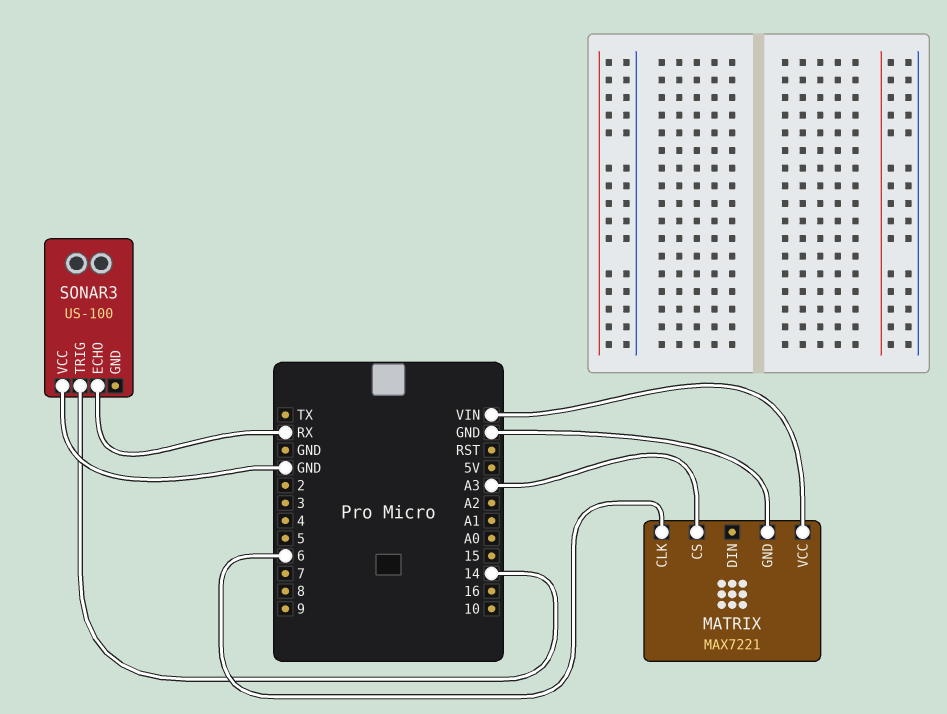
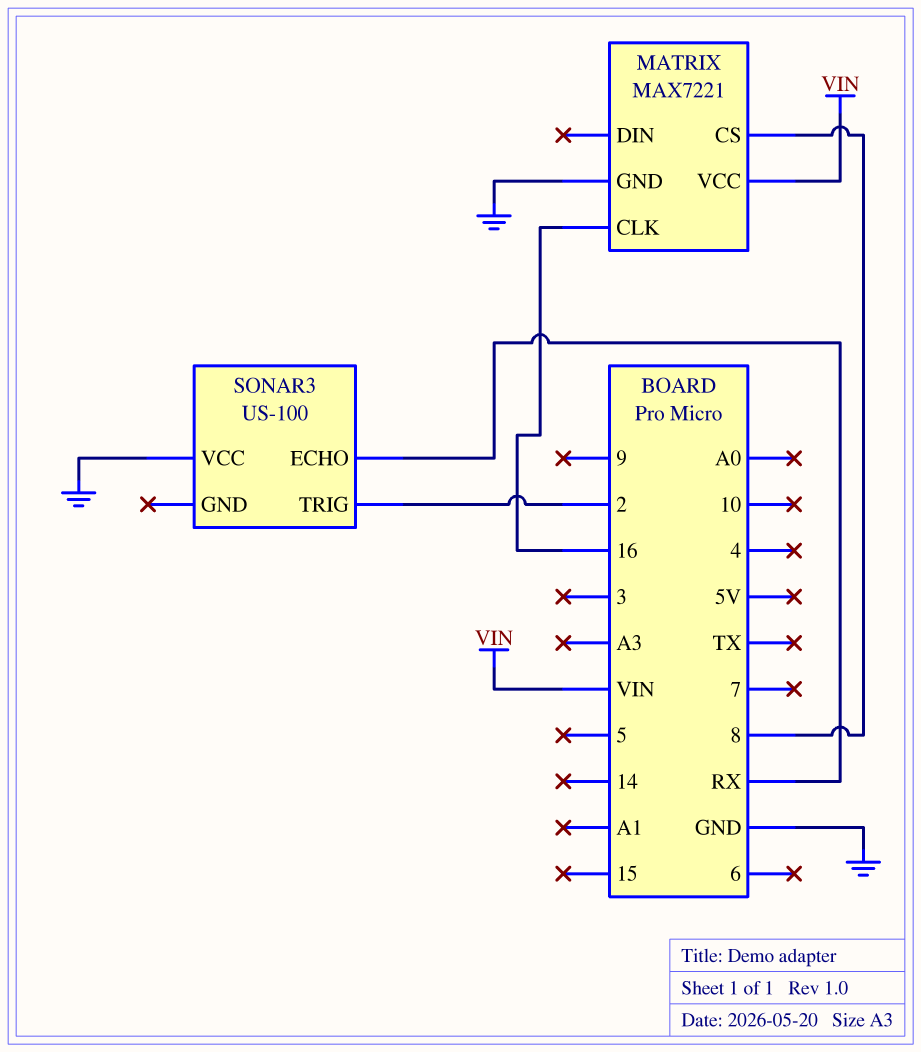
MATRIX pin CLK: 6 -> 16
MATRIX pin CS: A3 -> 8
SONAR3 pin TRIG: 14 -> 2

